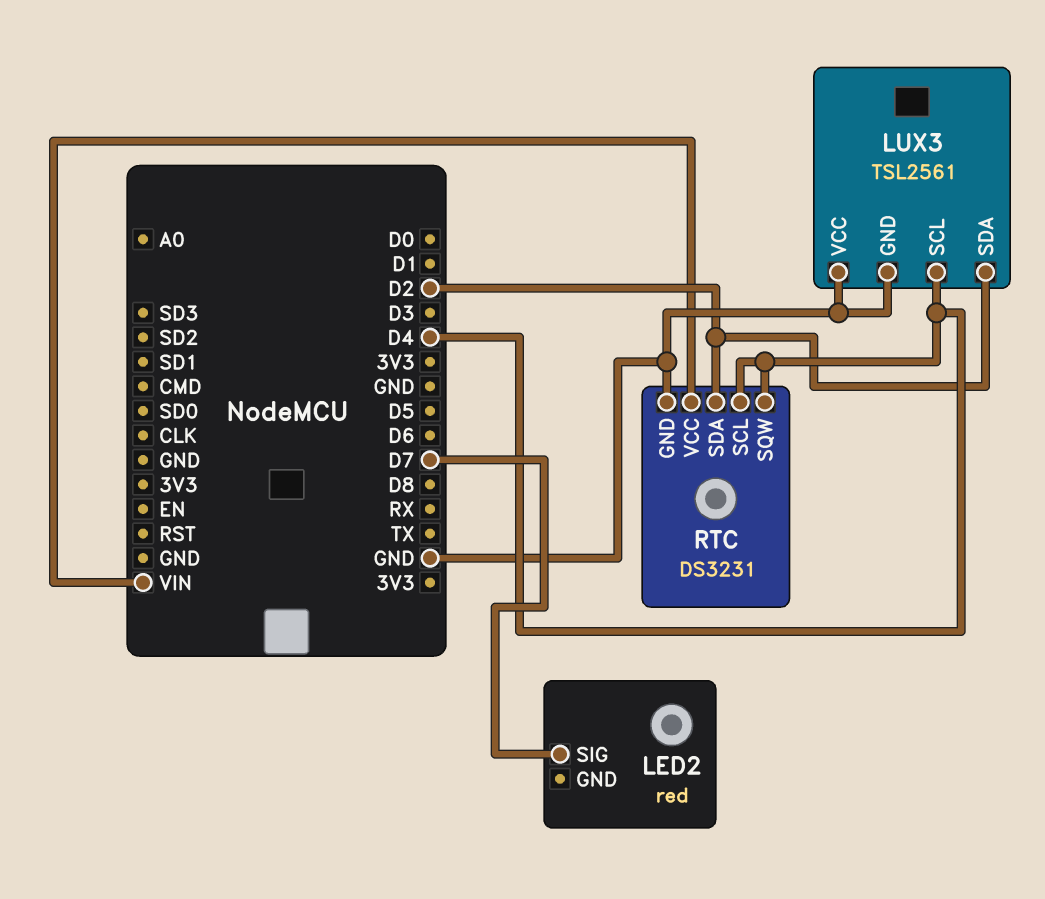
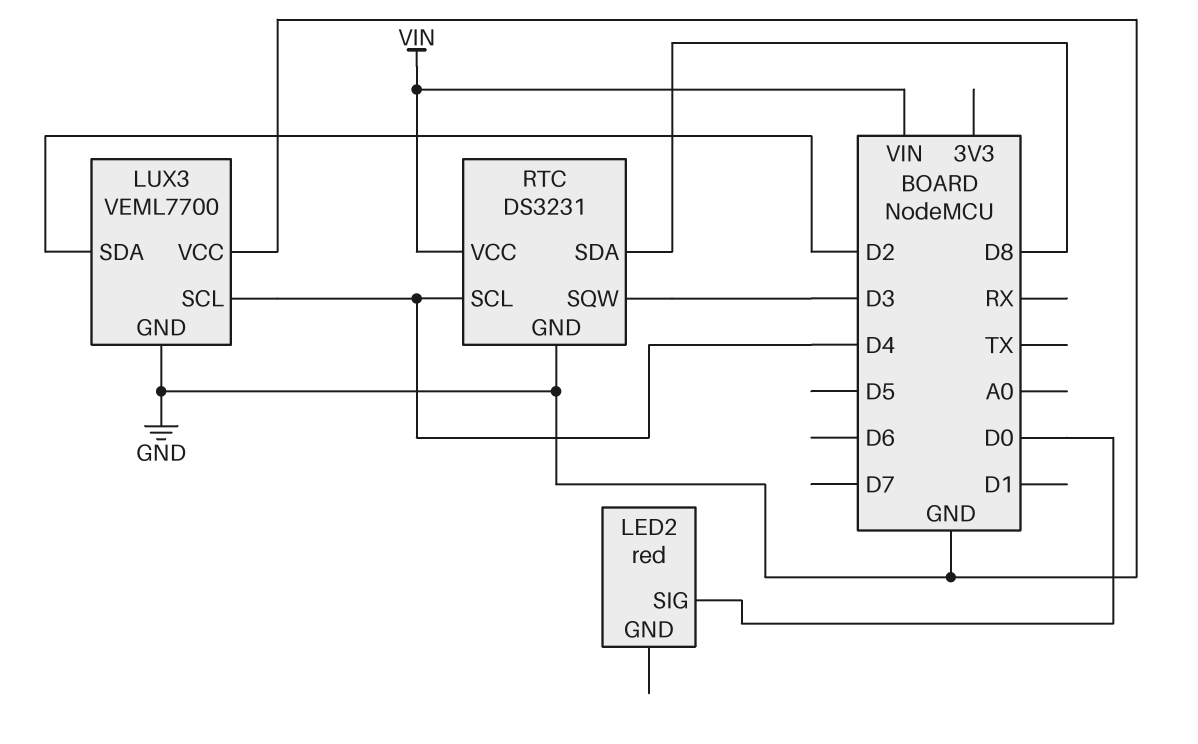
LED2 pin SIG: D7 -> D0
LUX3: TSL2561 -> VEML7700
RTC pin SDA: D2 -> D8
RTC pin SQW: D4 -> D3

